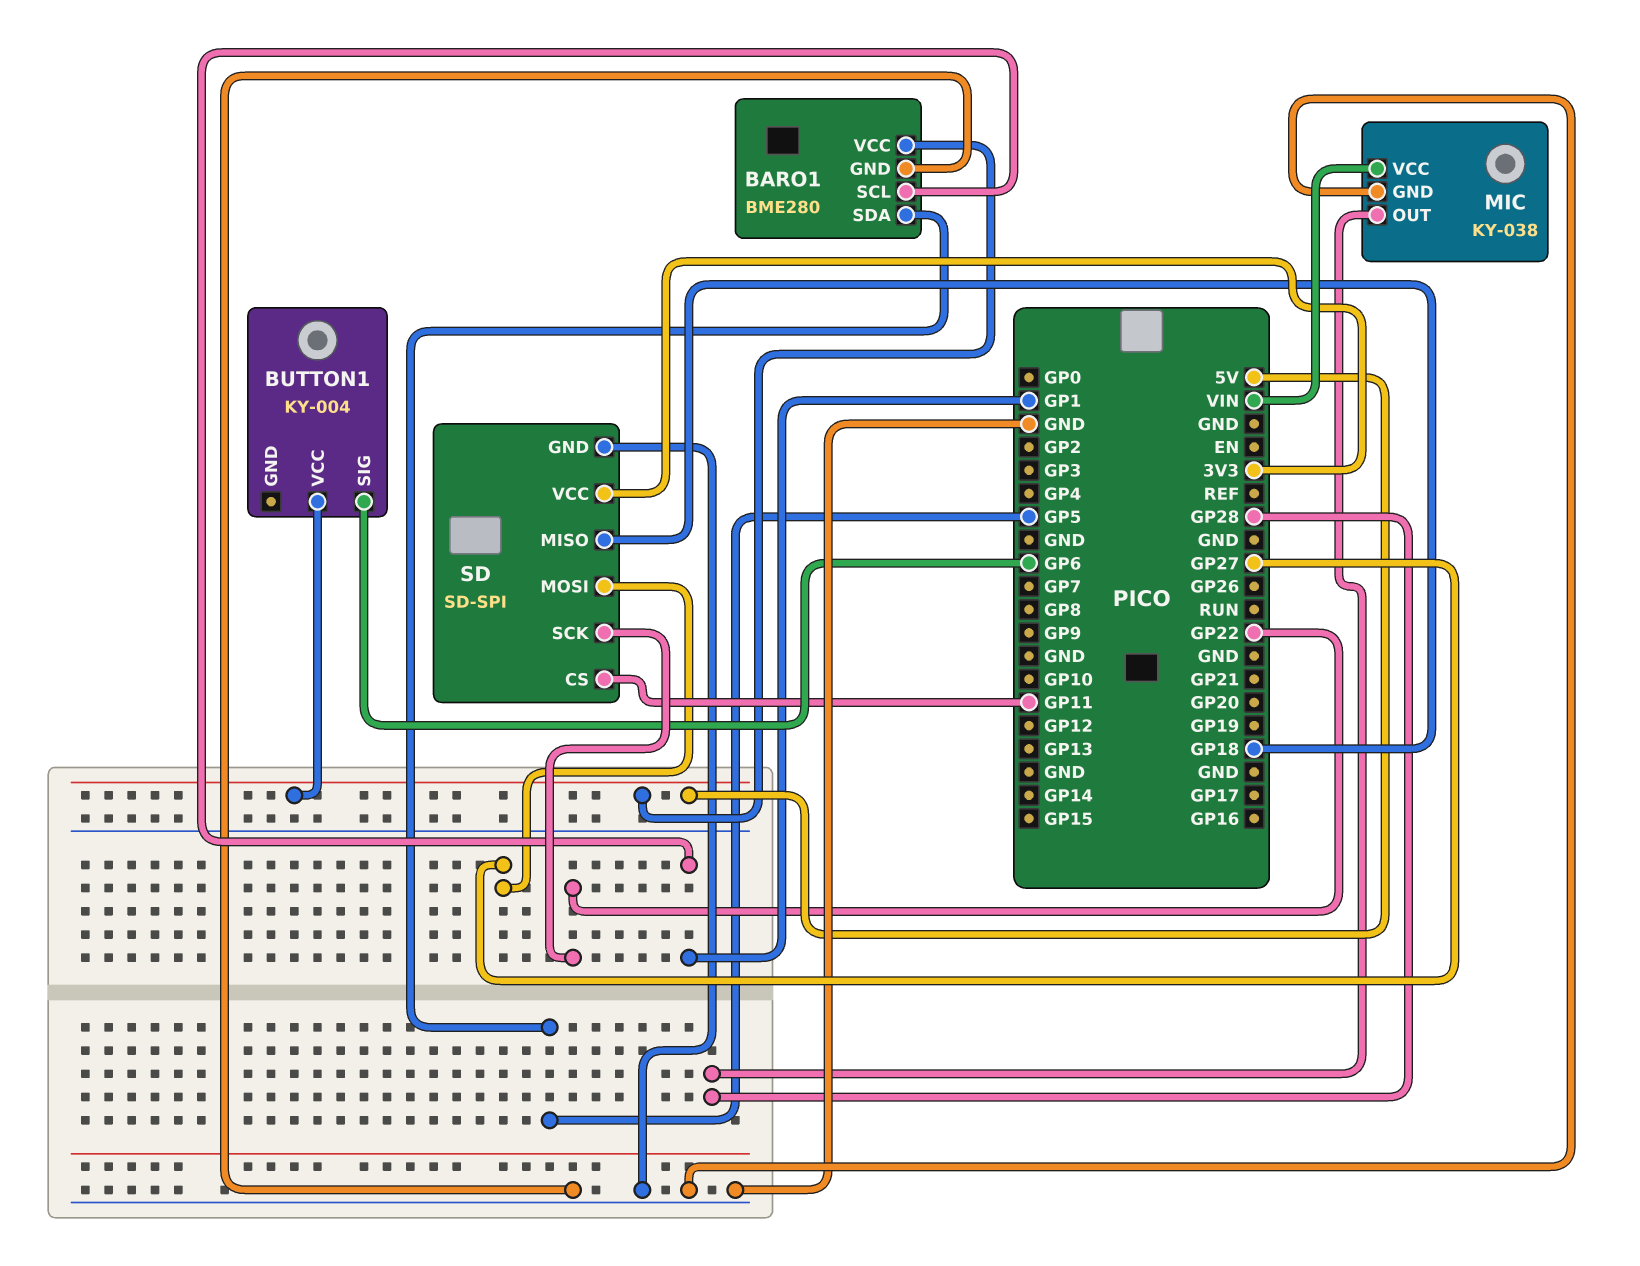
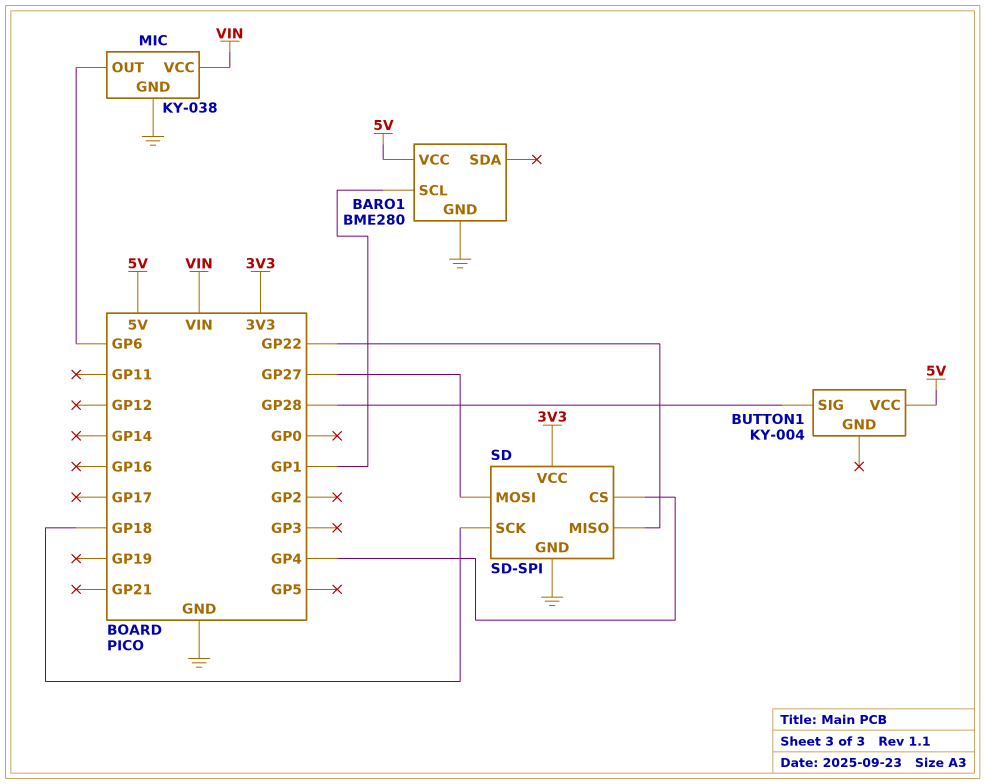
BARO1 pin SDA: GP5 -> none
BUTTON1 pin SIG: GP6 -> GP28
MIC pin OUT: GP28 -> GP6
SD pin CS: GP11 -> GP4
SD pin MISO: GP18 -> GP22
SD pin SCK: GP22 -> GP18

